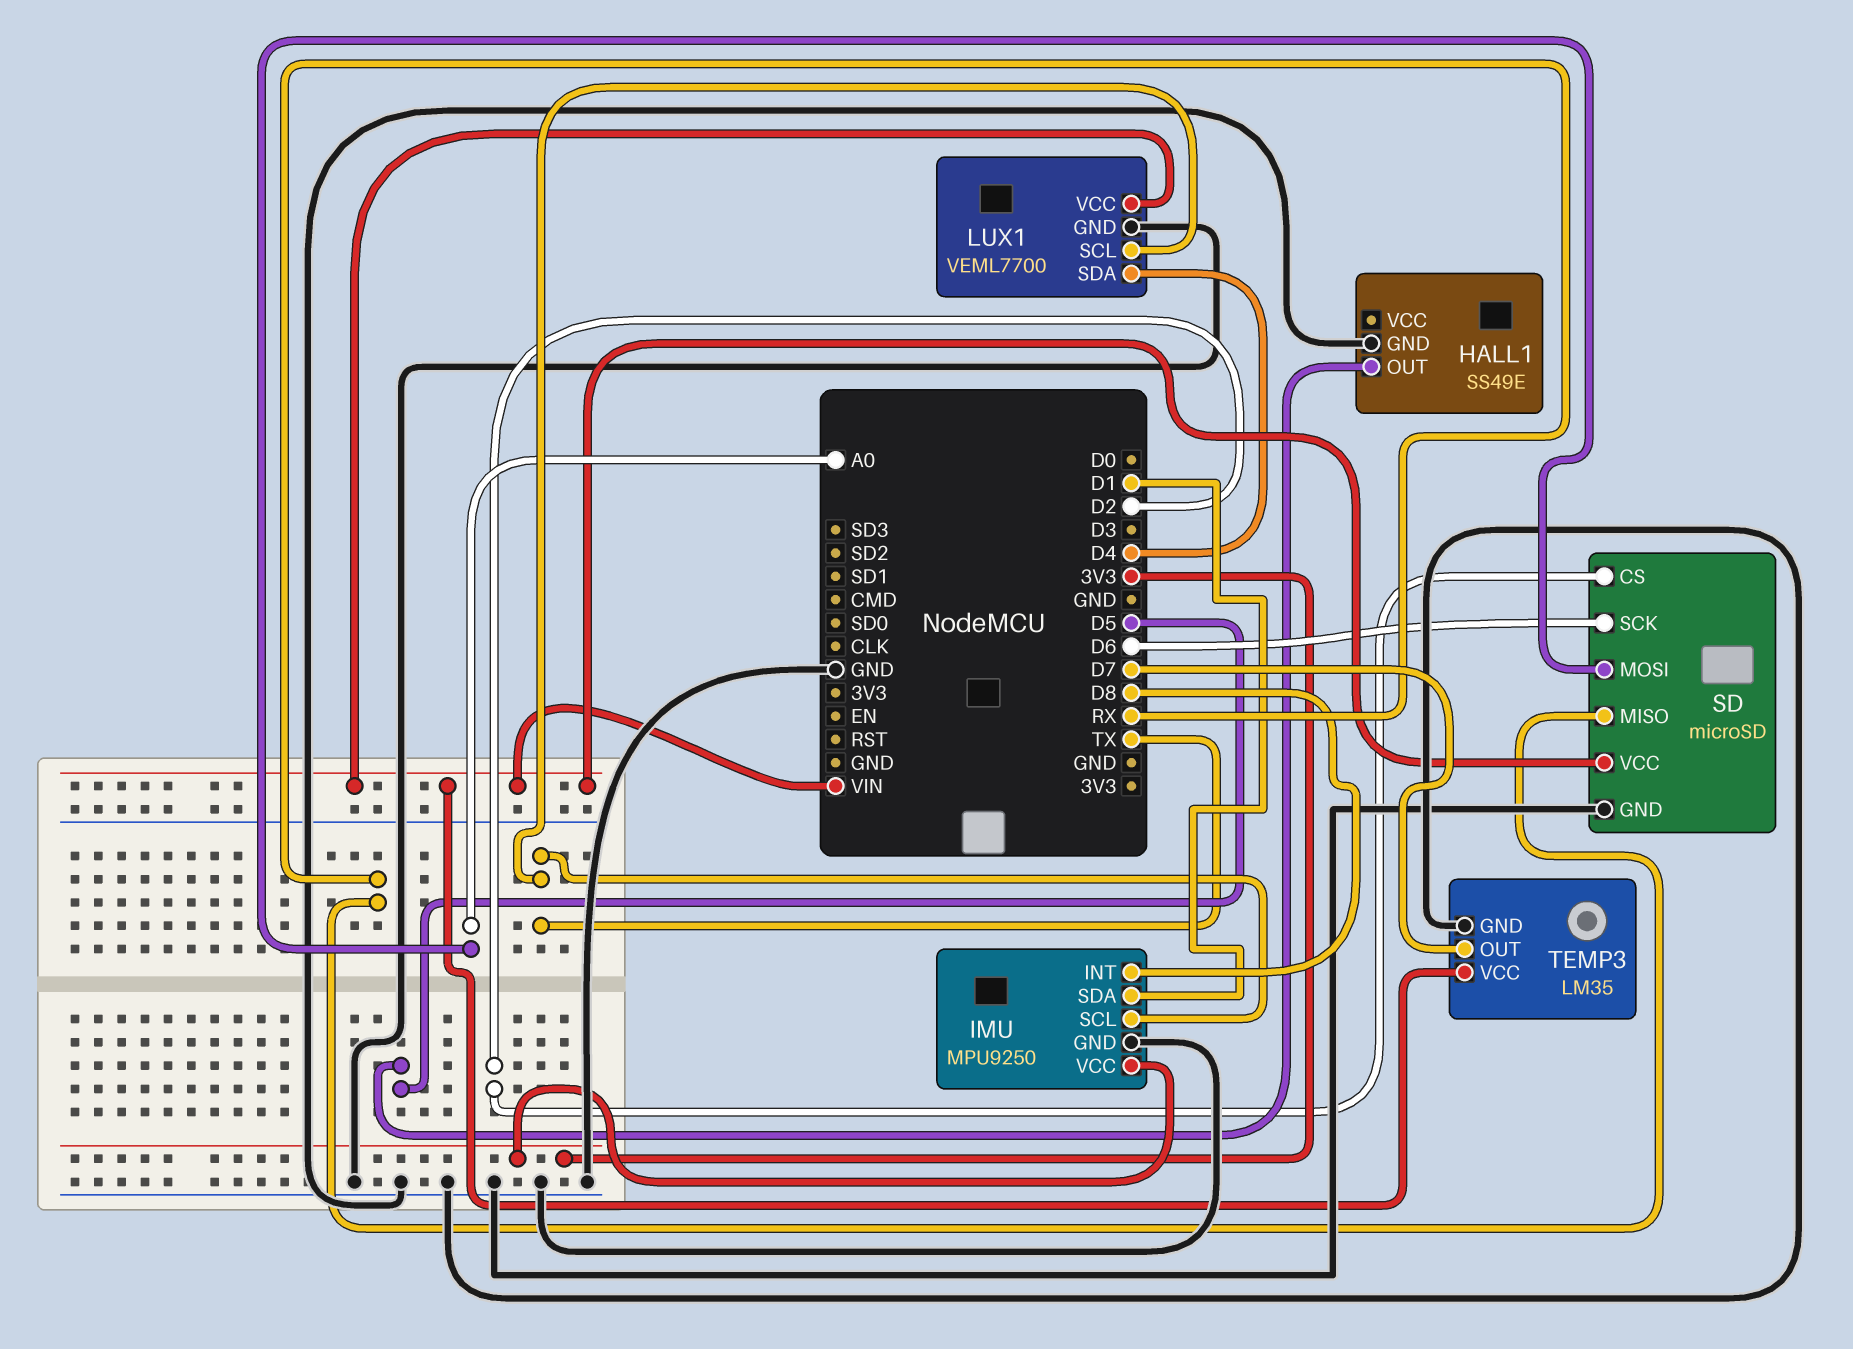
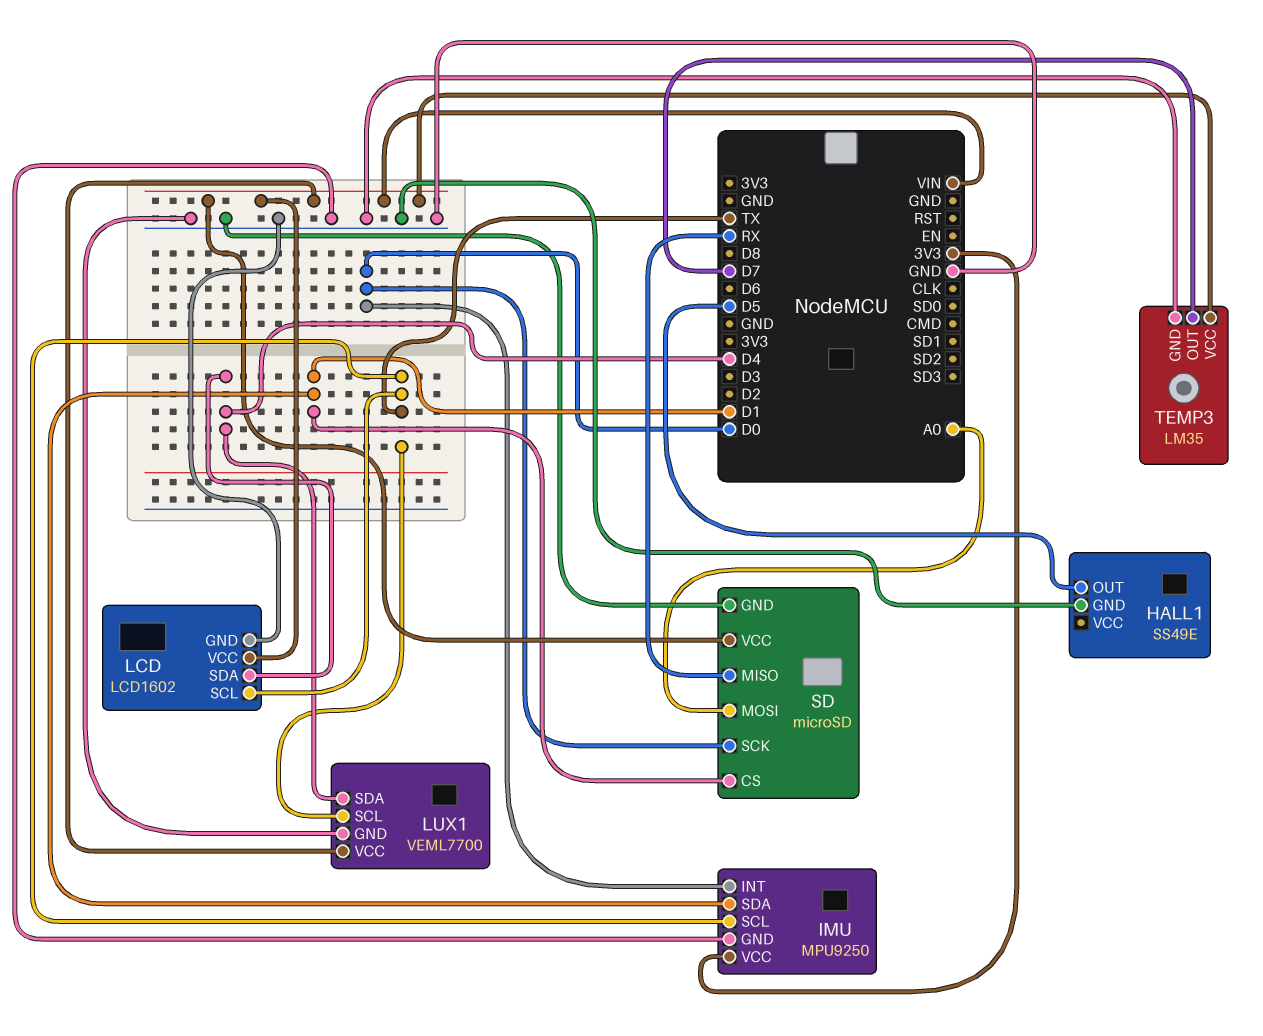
IMU pin INT: D8 -> D0
LCD: none -> LCD1602
LCD pin GND: none -> GND
LCD pin SCL: none -> TX
LCD pin SDA: none -> D4
LCD pin VCC: none -> VIN
SD pin CS: D2 -> D1
SD pin SCK: D6 -> D0

